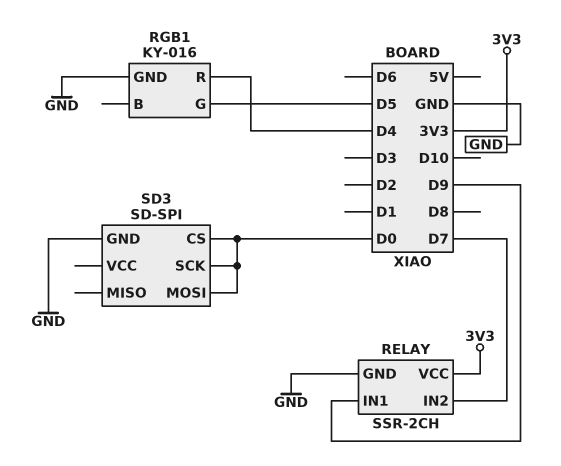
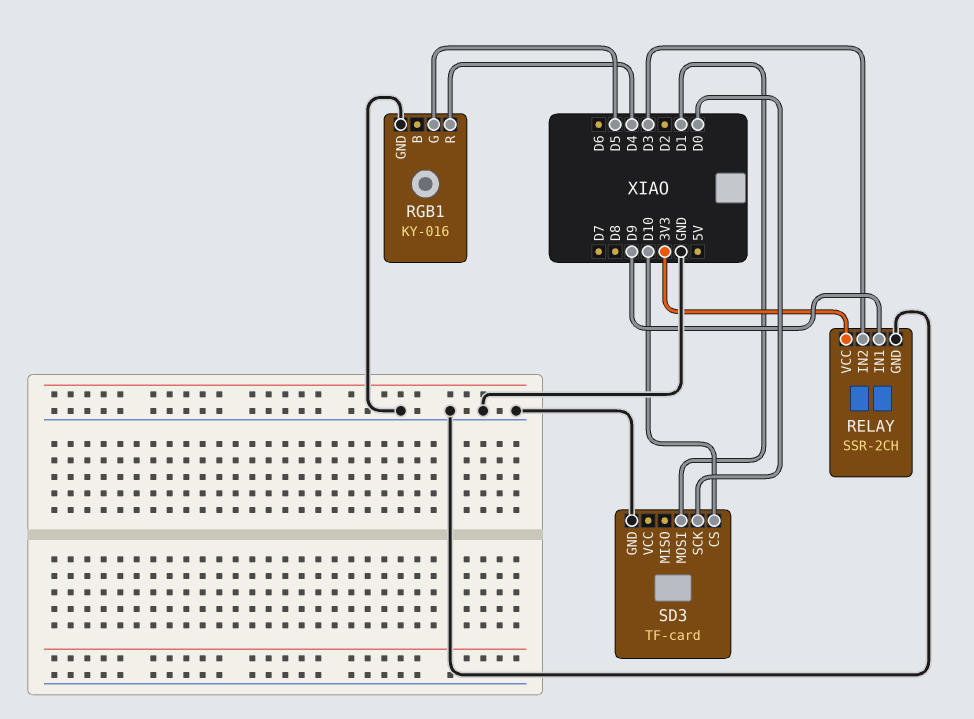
RELAY pin IN2: D7 -> D3
SD3: SD-SPI -> TF-card
SD3 pin CS: D0 -> D10
SD3 pin MOSI: D0 -> D1

